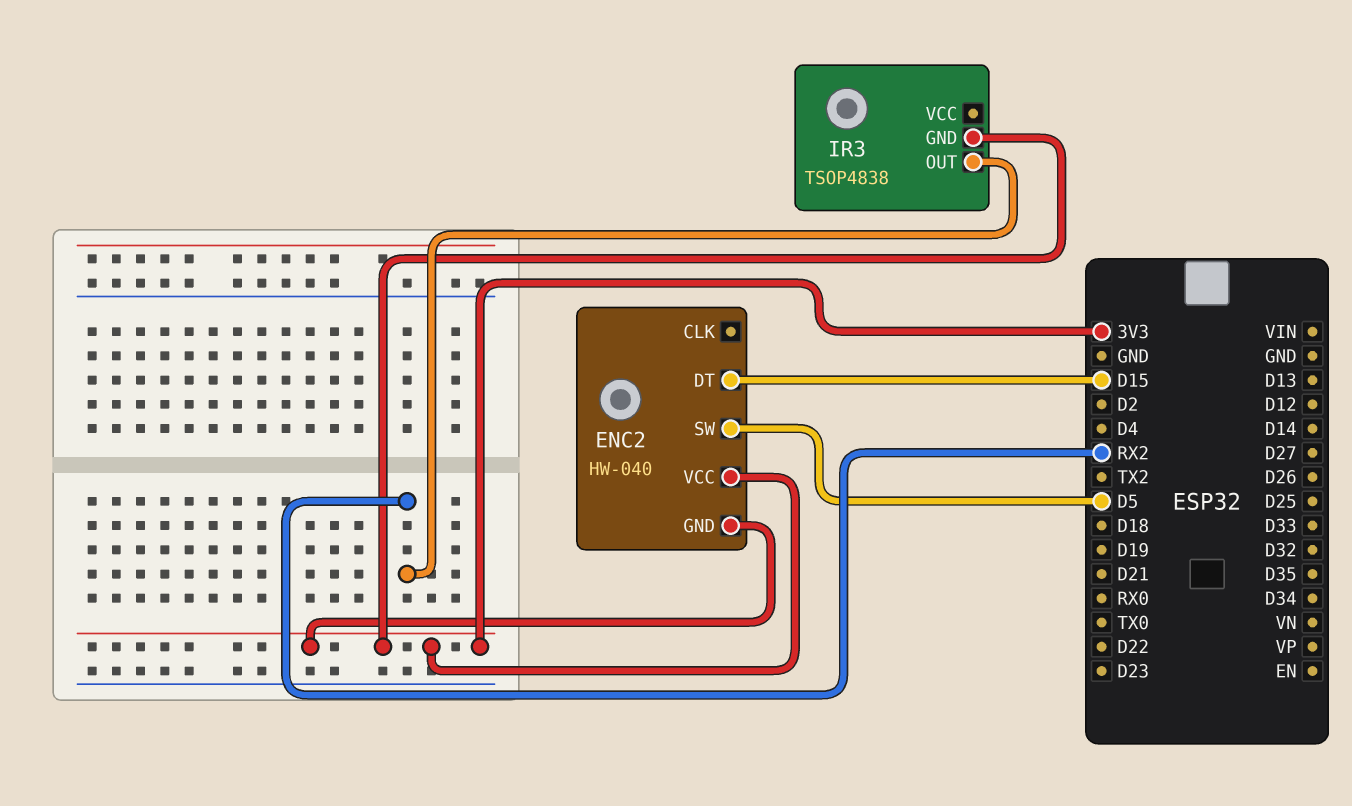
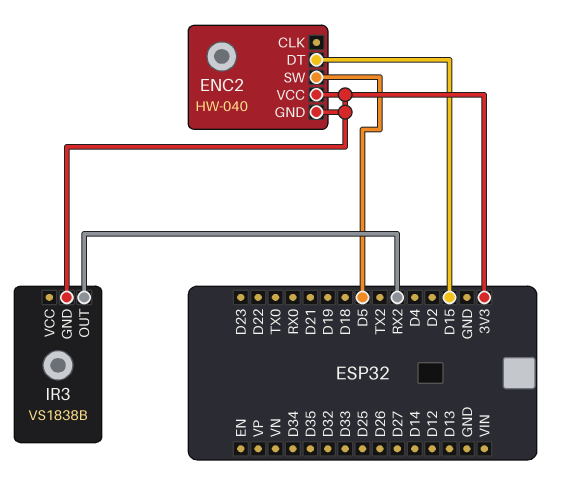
IR3: TSOP4838 -> VS1838B

